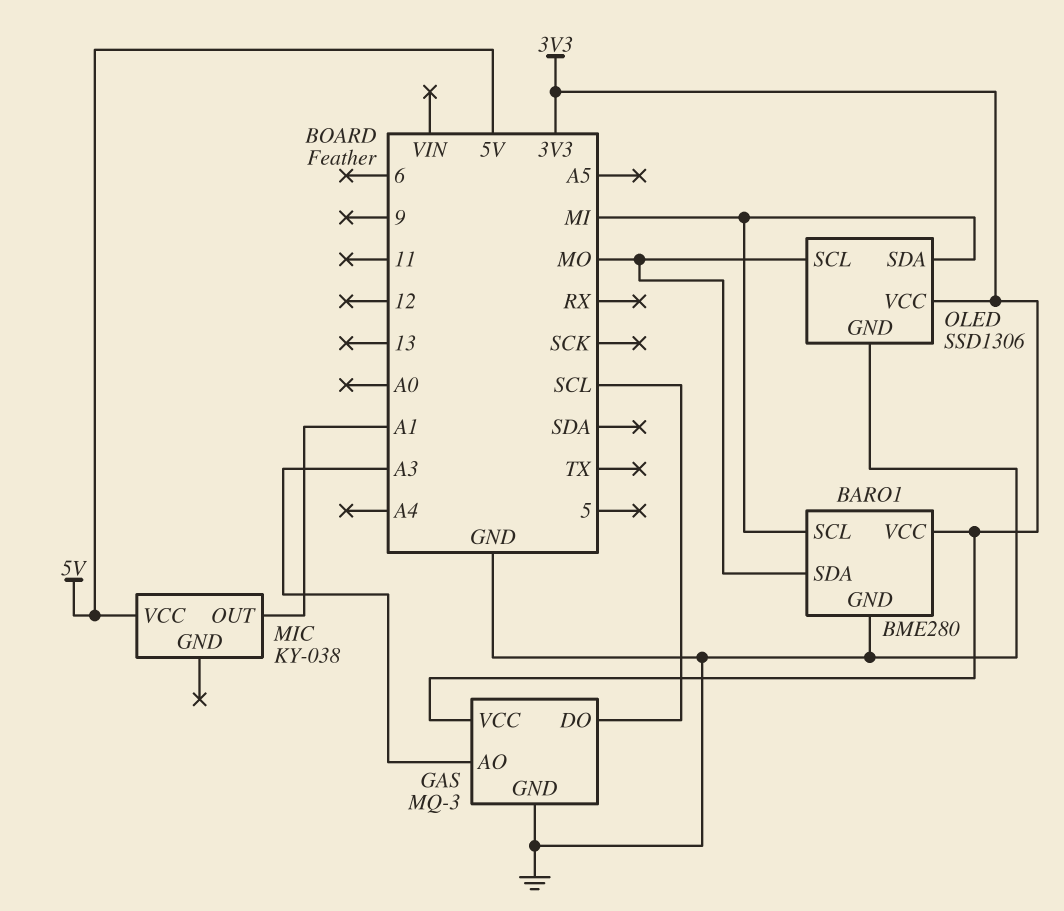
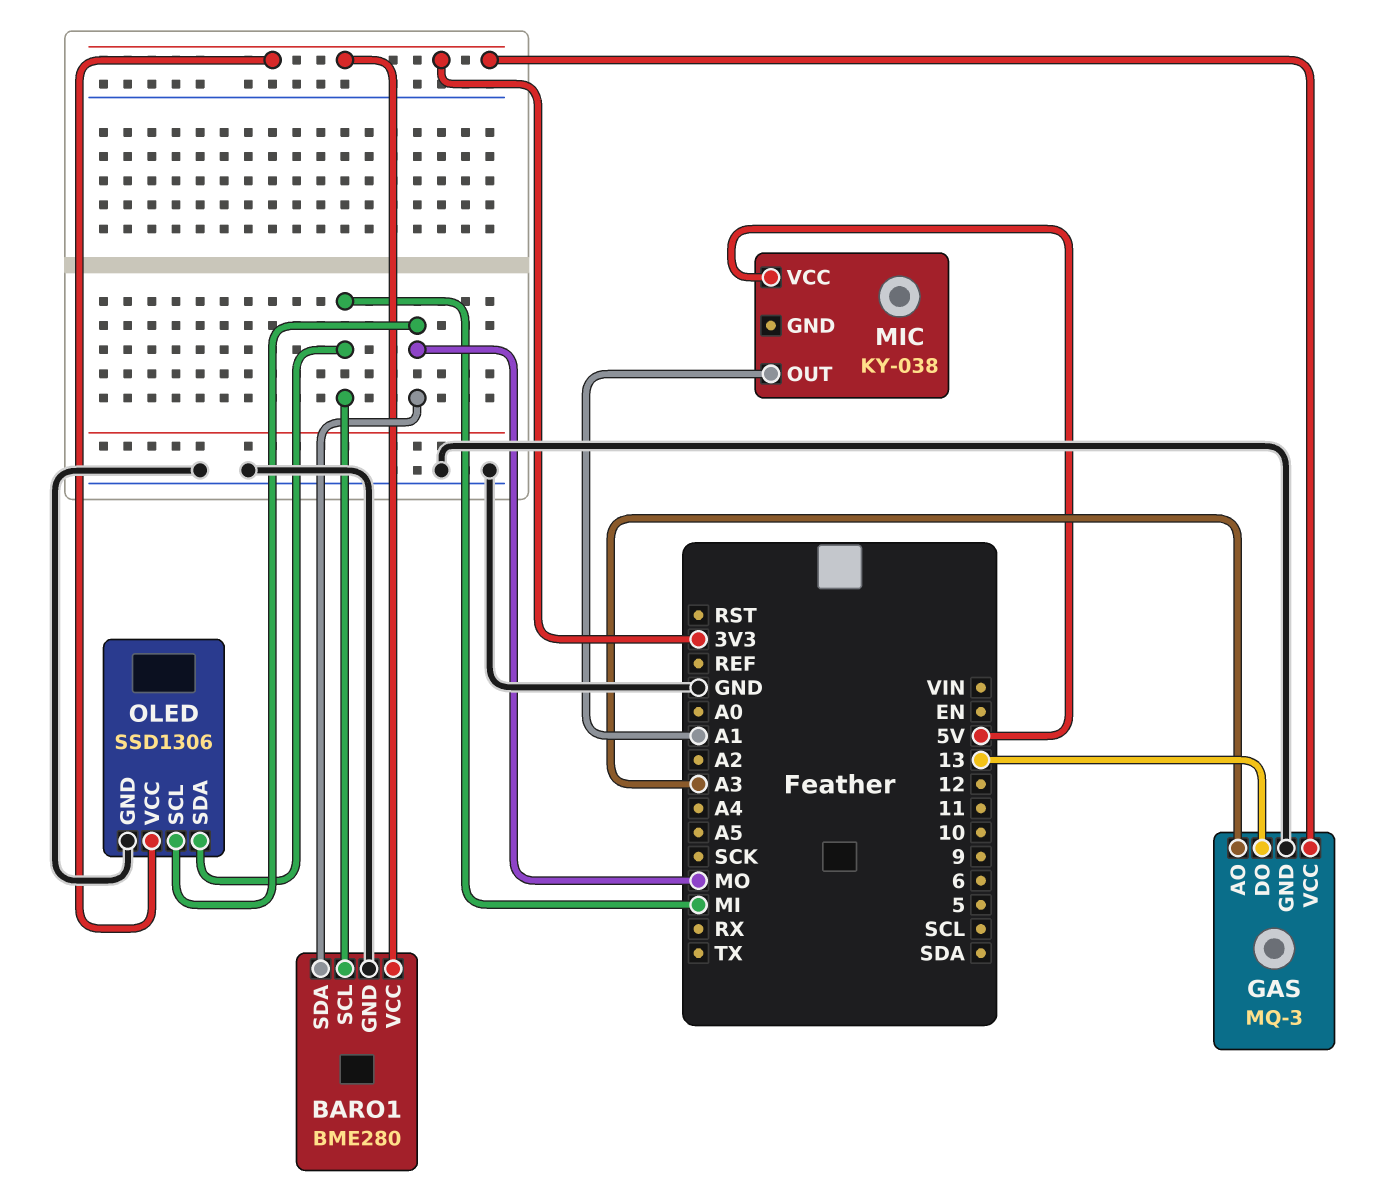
GAS pin DO: SCL -> 13

